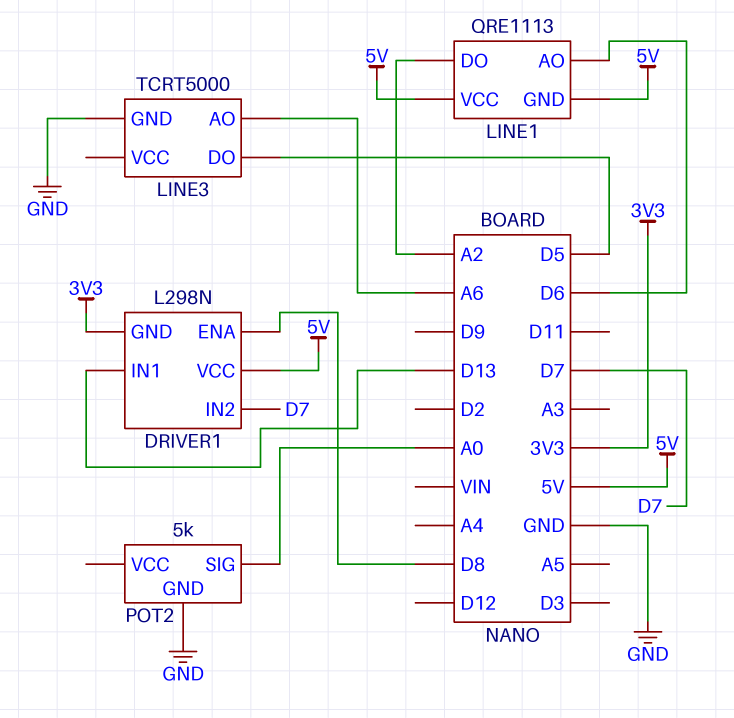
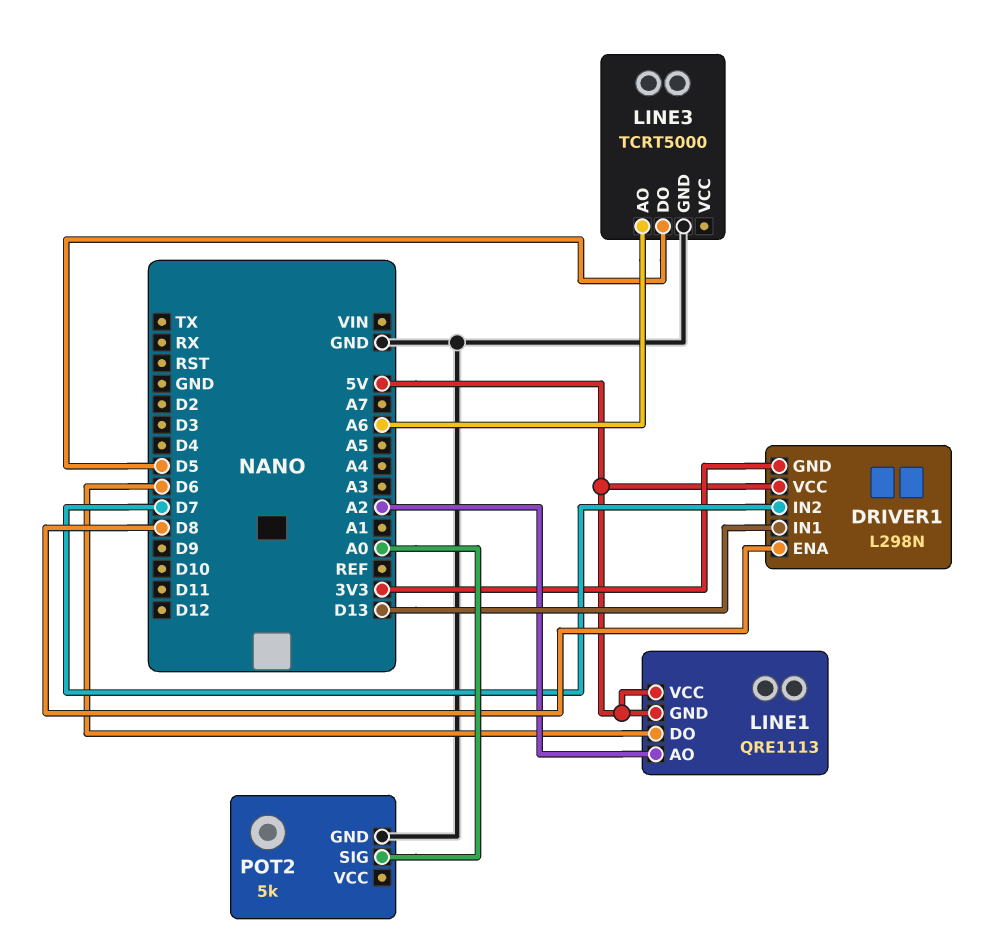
LINE1 pin AO: D6 -> A2
LINE1 pin DO: A2 -> D6

